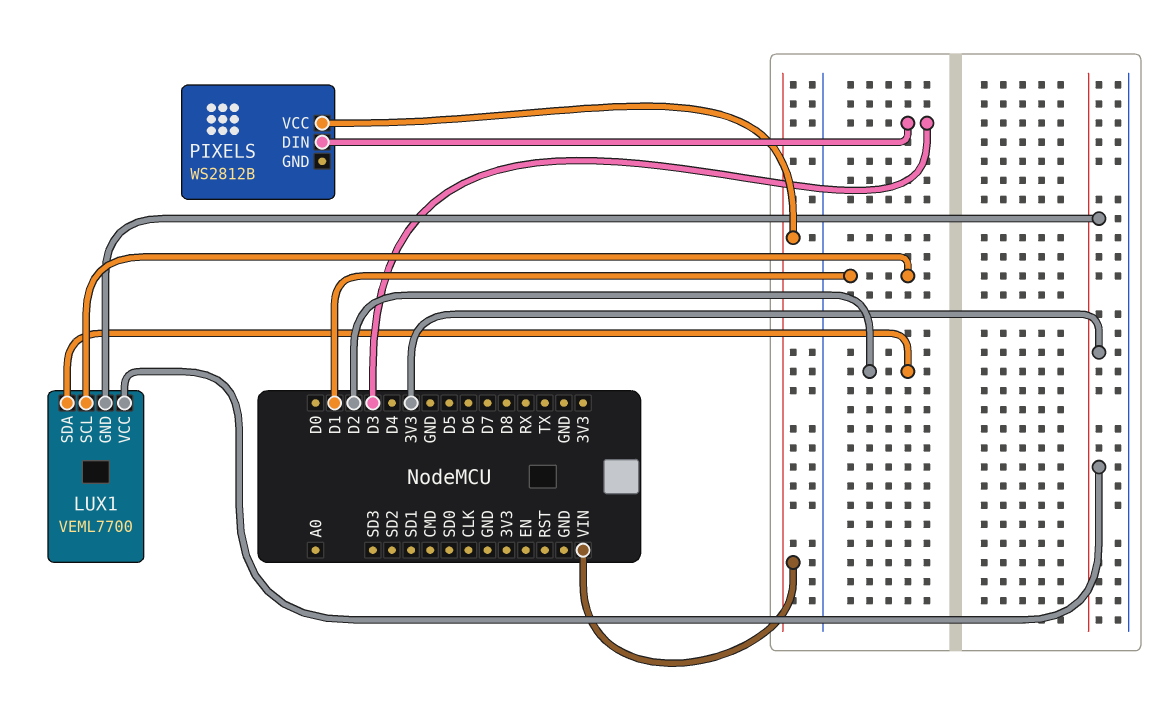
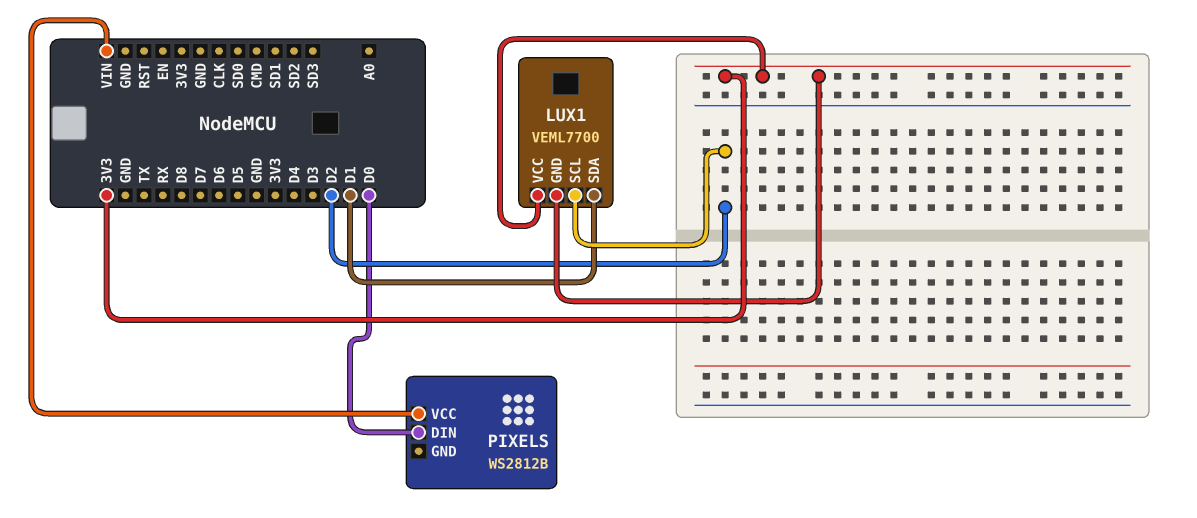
LUX1 pin SCL: D1 -> D2
LUX1 pin SDA: D2 -> D1
PIXELS pin DIN: D3 -> D0

